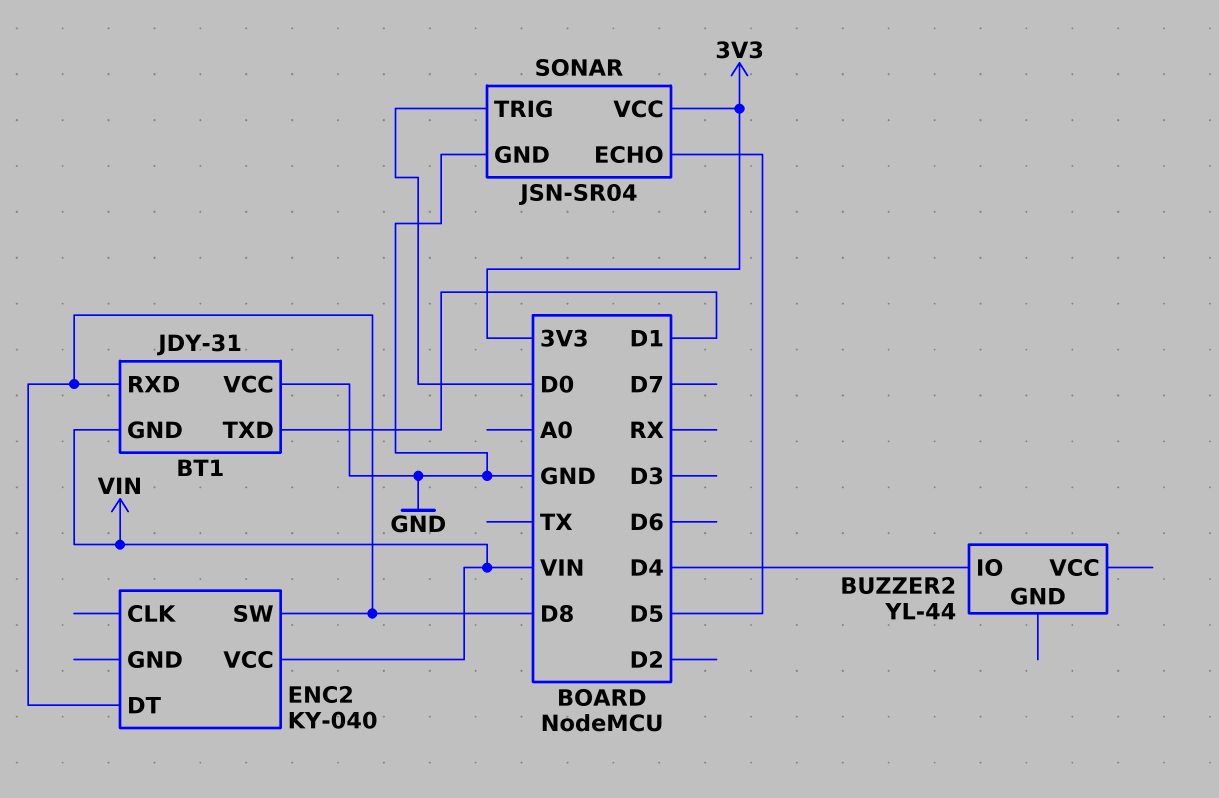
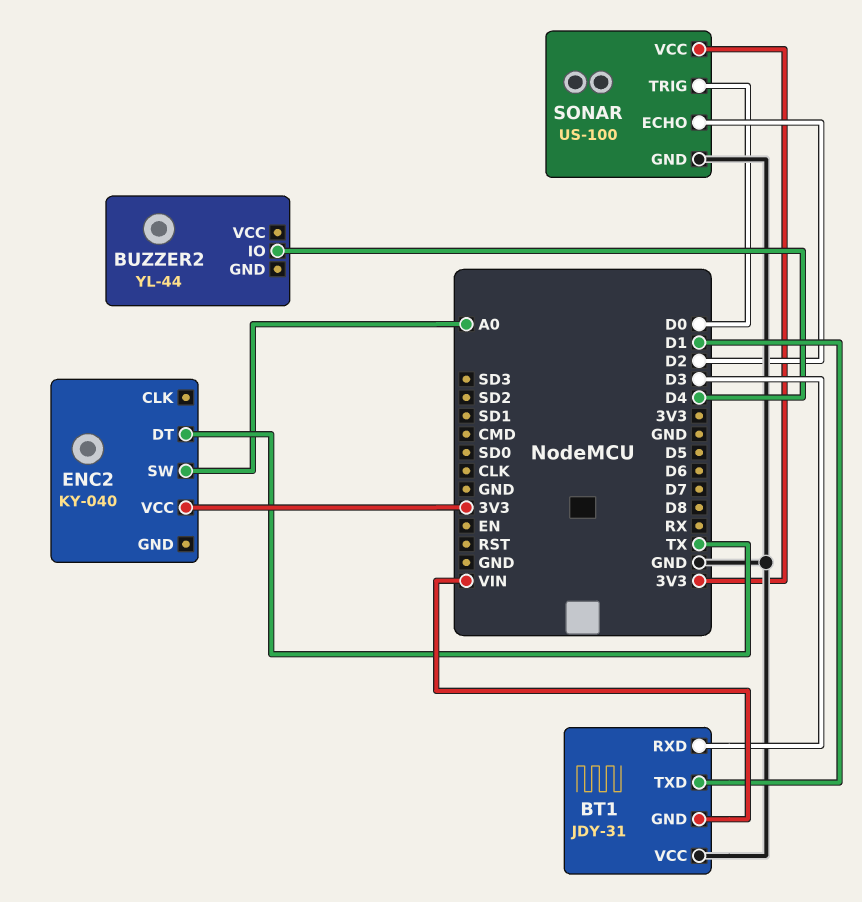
BT1 pin RXD: D8 -> D3
ENC2 pin DT: D8 -> TX
ENC2 pin SW: D8 -> A0
ENC2 pin VCC: VIN -> 3V3
SONAR: JSN-SR04 -> US-100
SONAR pin ECHO: D5 -> D2

